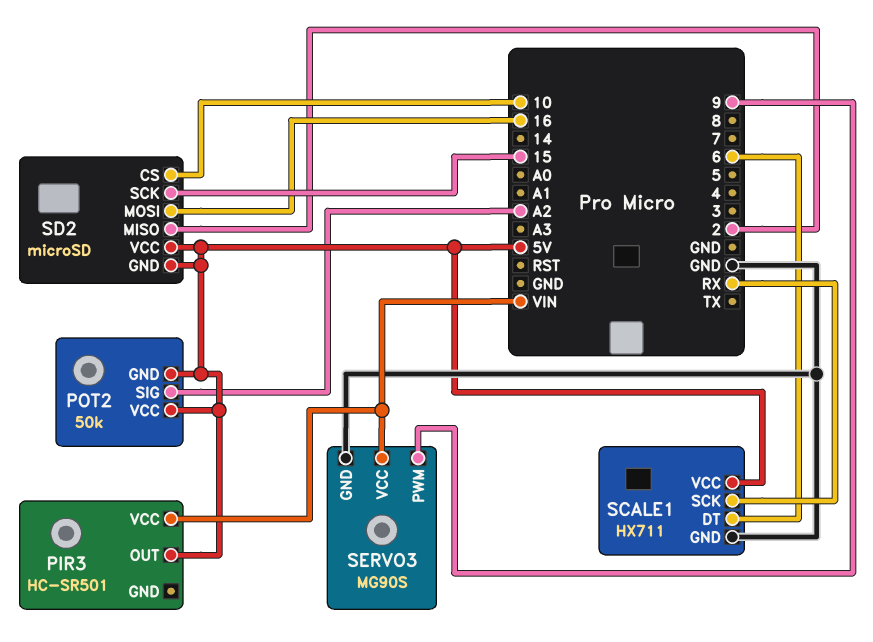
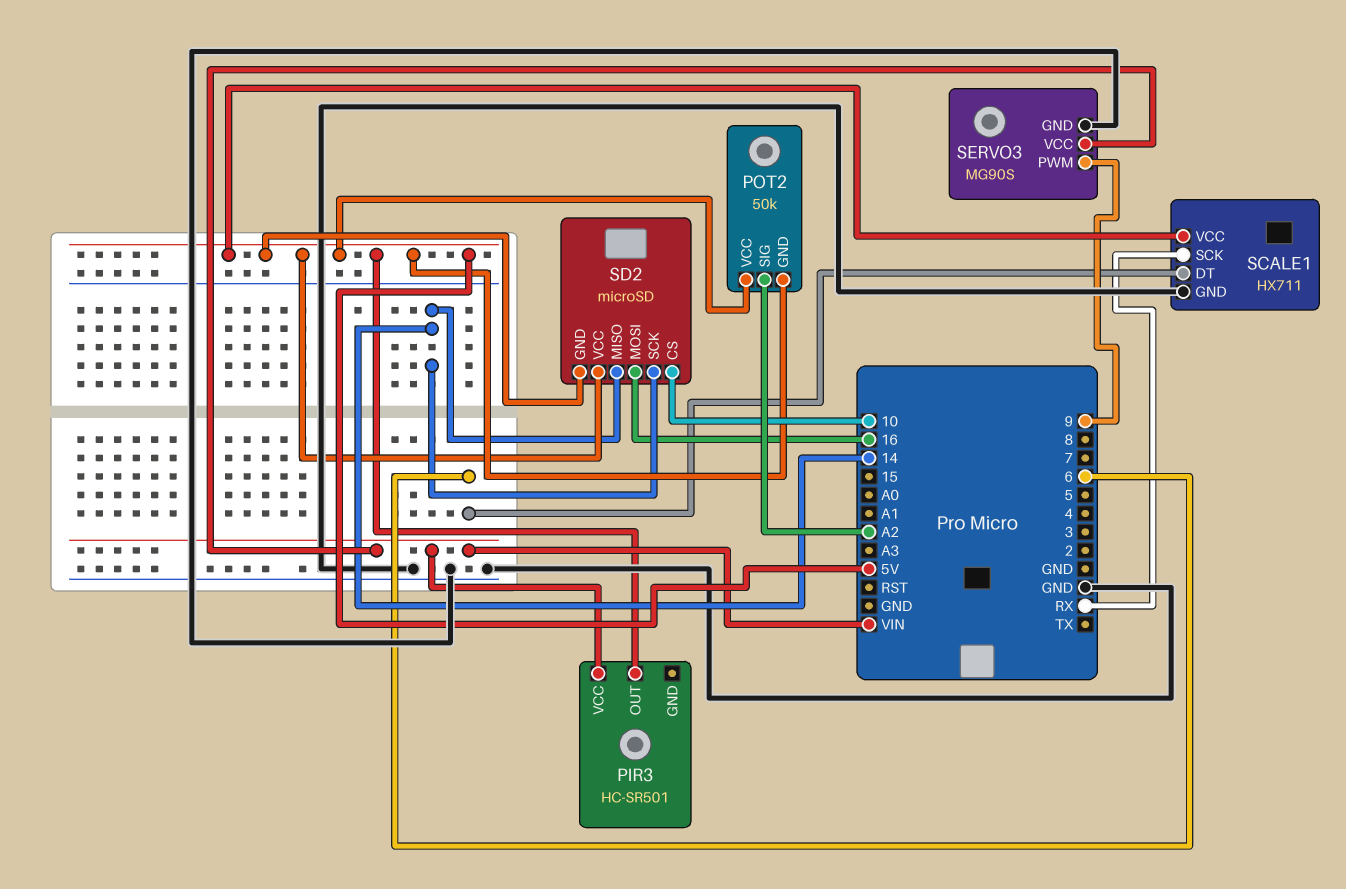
SD2 pin MISO: 2 -> 14
SD2 pin SCK: 15 -> 14

